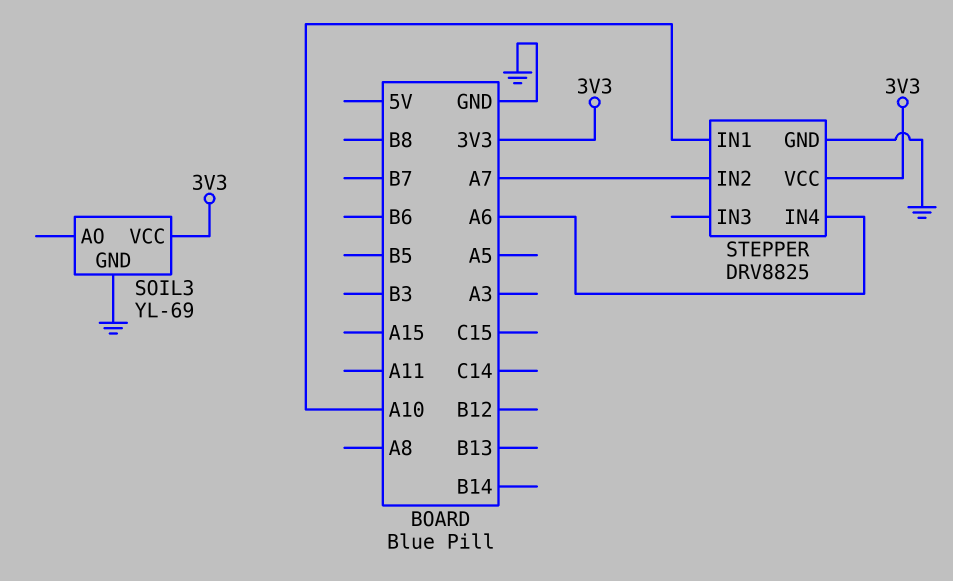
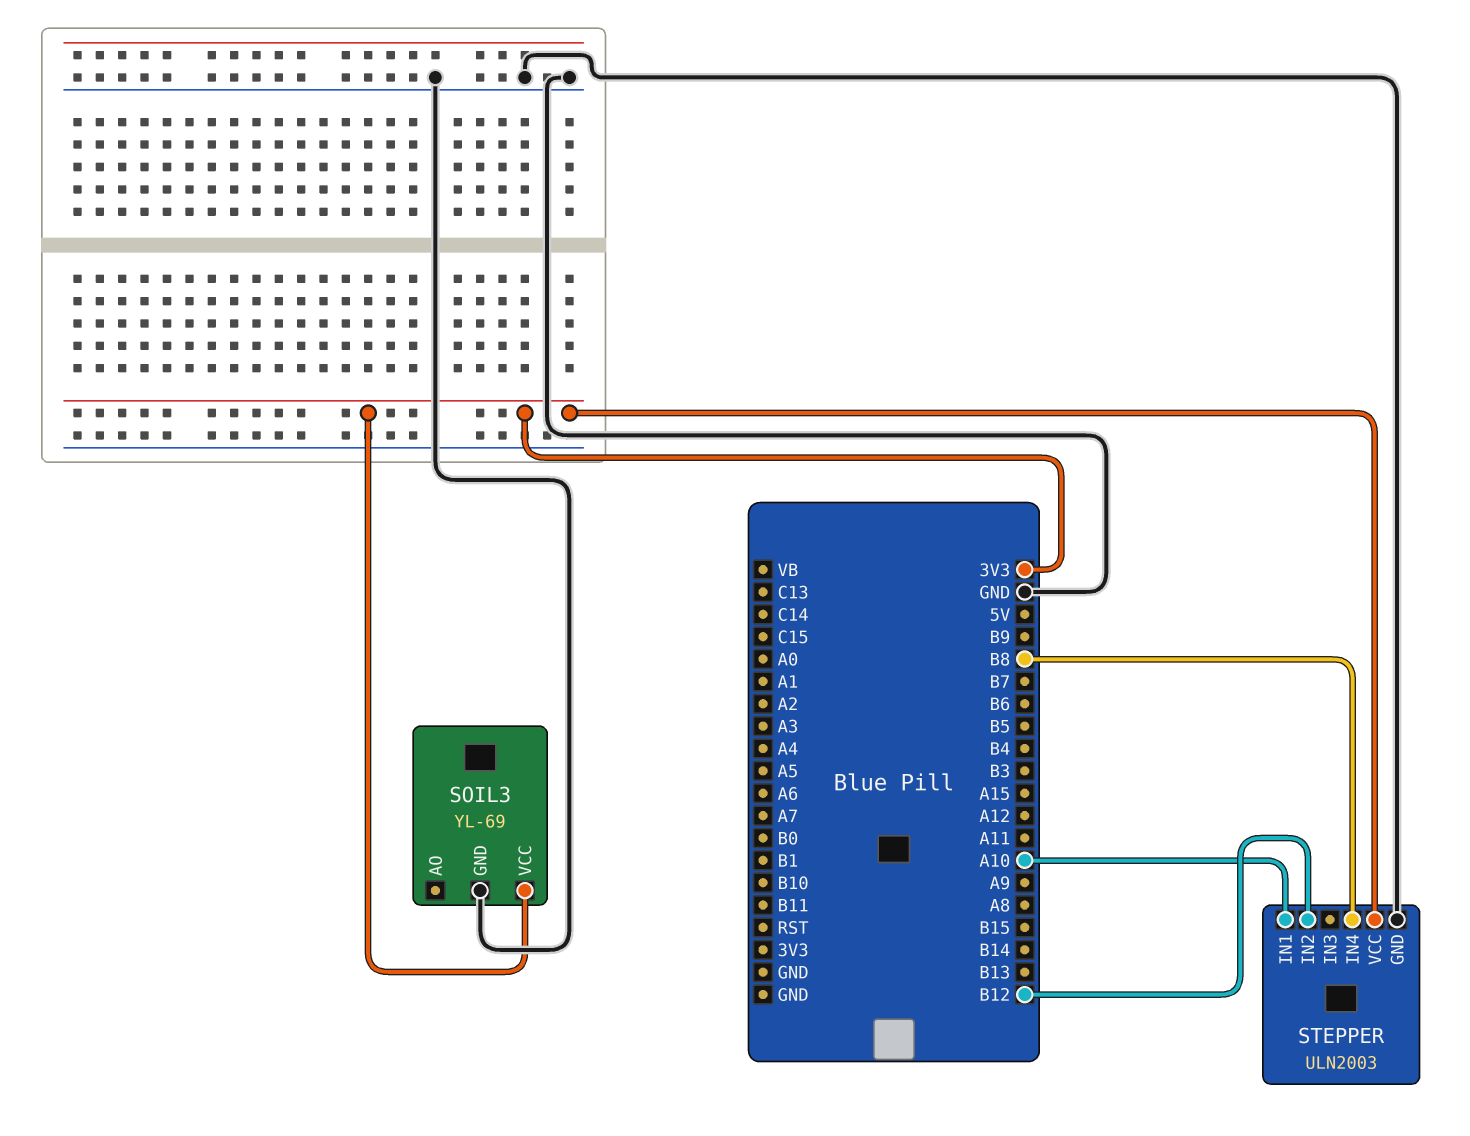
STEPPER: DRV8825 -> ULN2003
STEPPER pin IN2: A7 -> B12
STEPPER pin IN4: A6 -> B8

